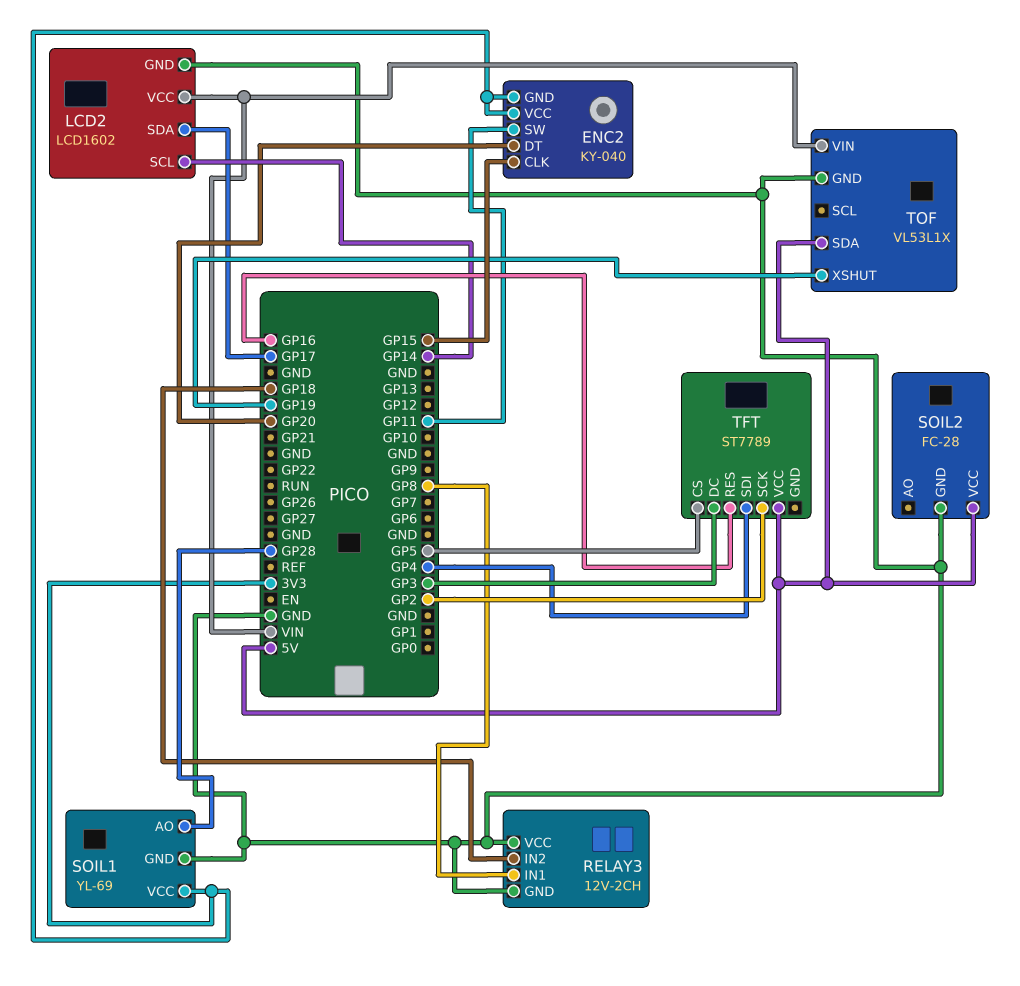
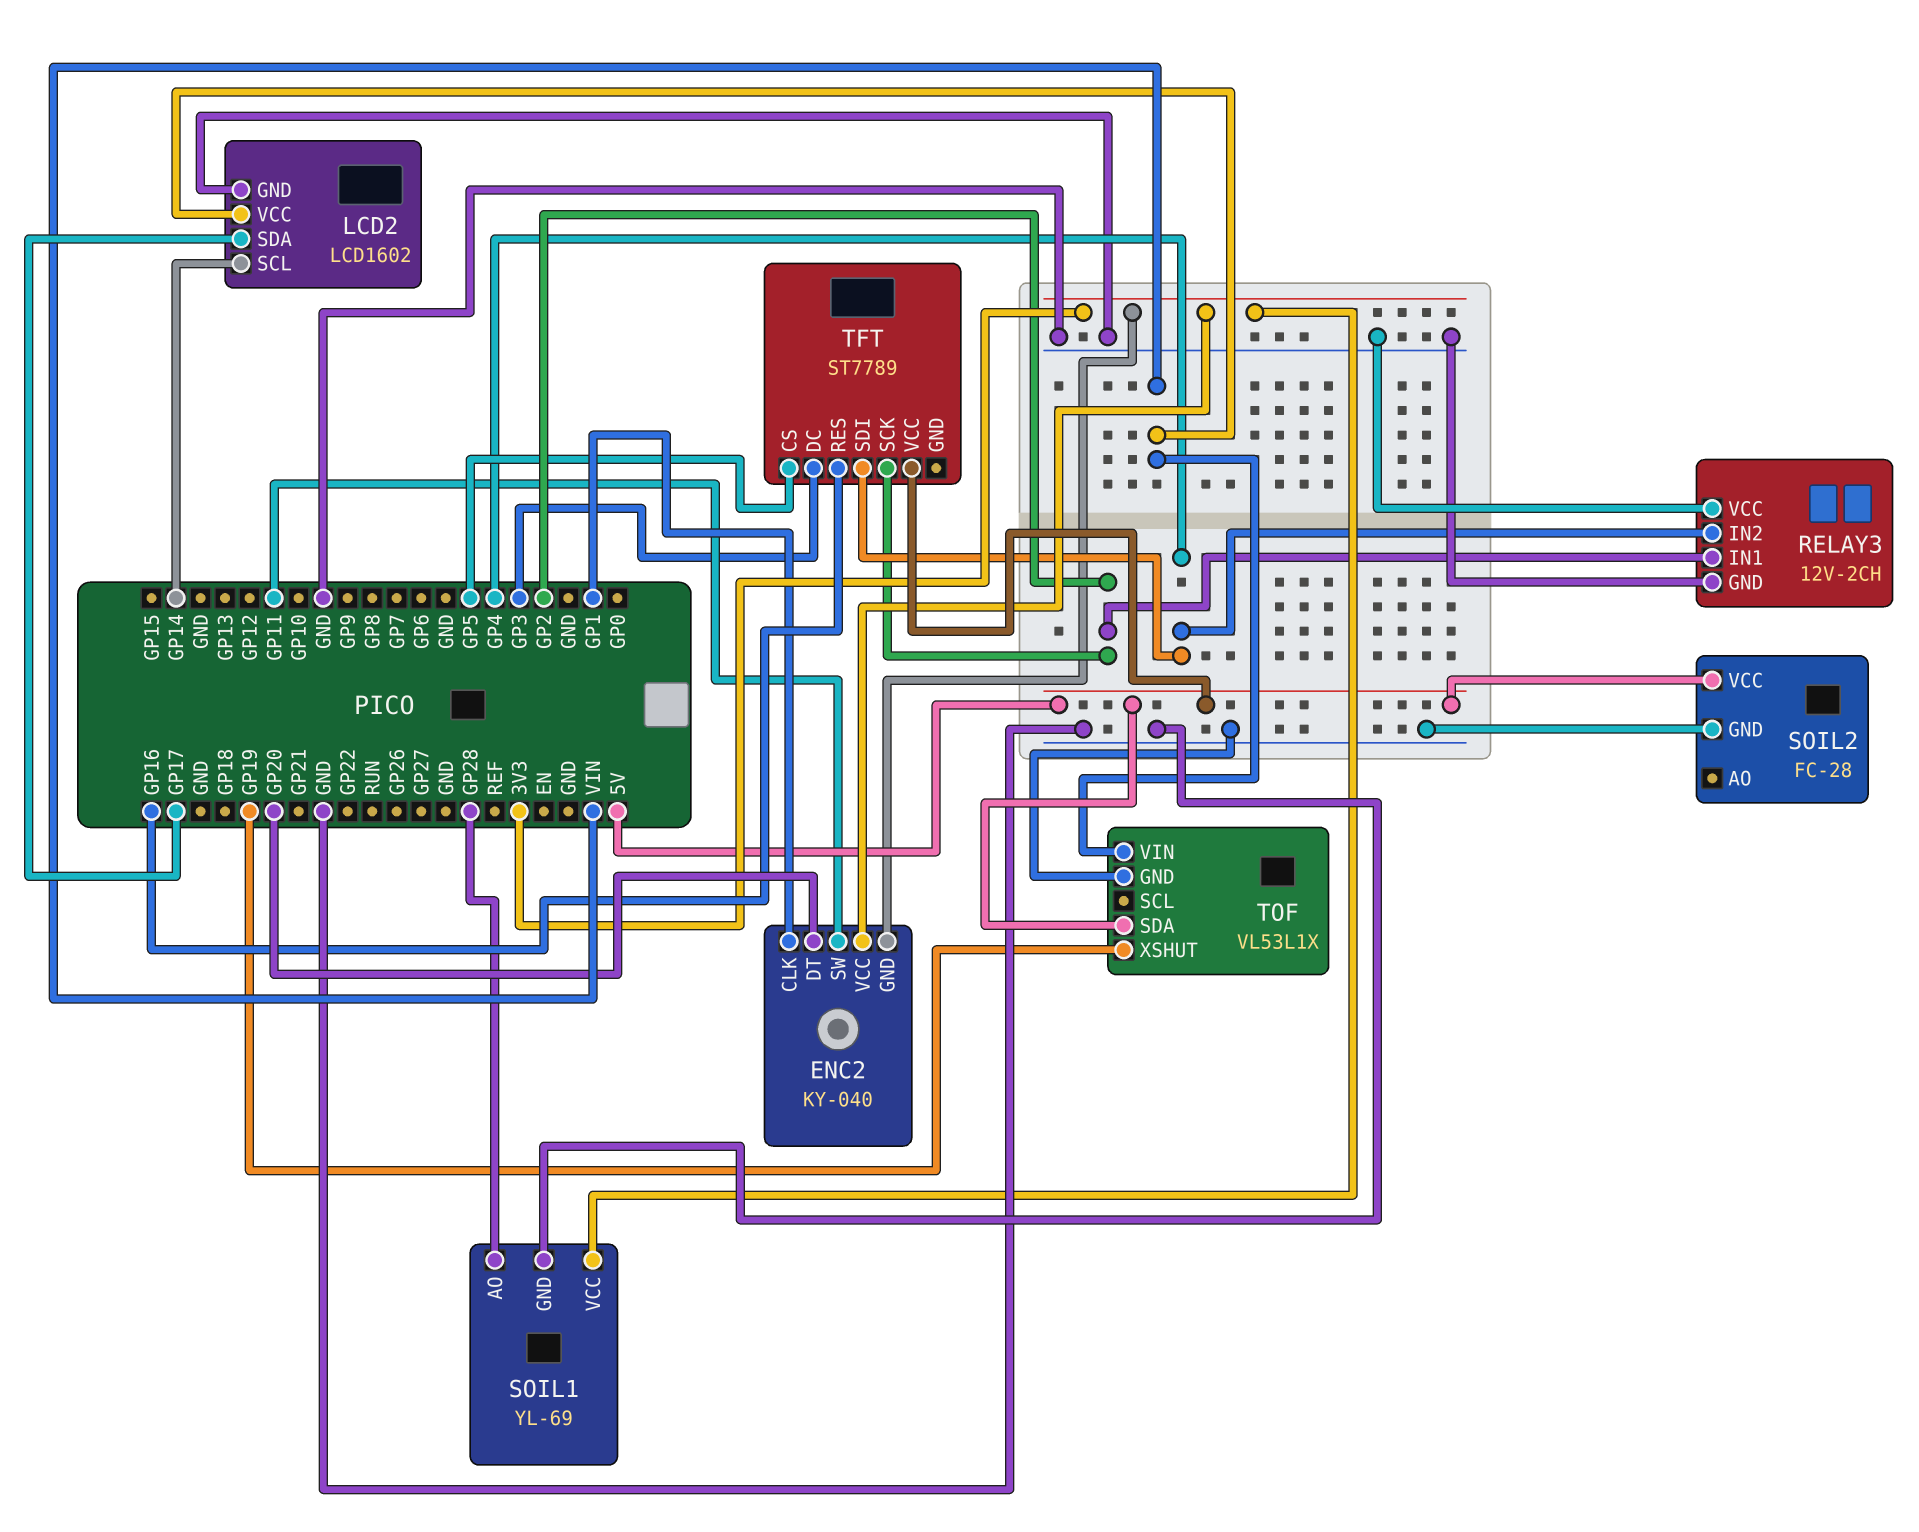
ENC2 pin CLK: GP15 -> GP1
RELAY3 pin IN1: GP8 -> GP2
RELAY3 pin IN2: GP18 -> GP4

